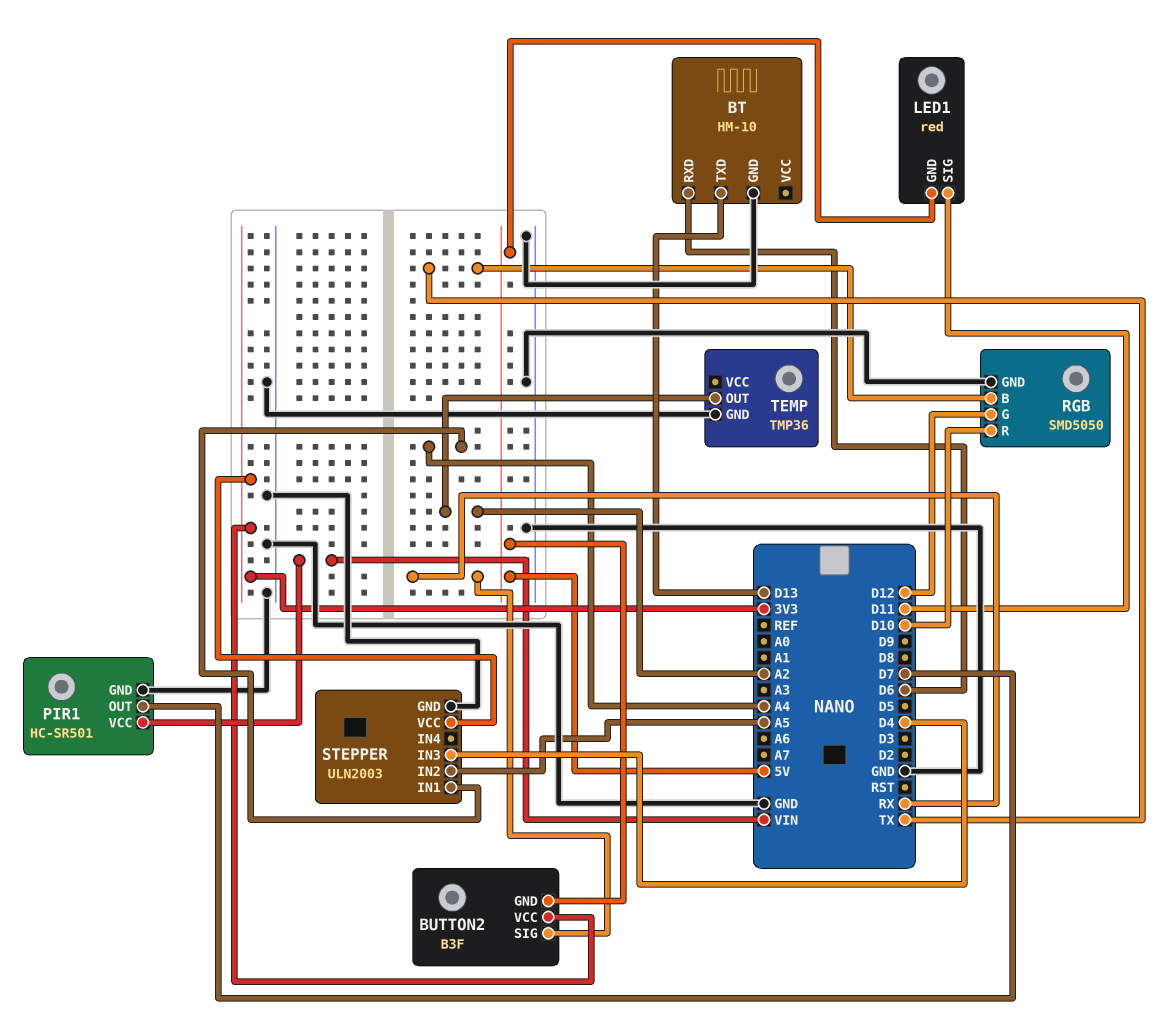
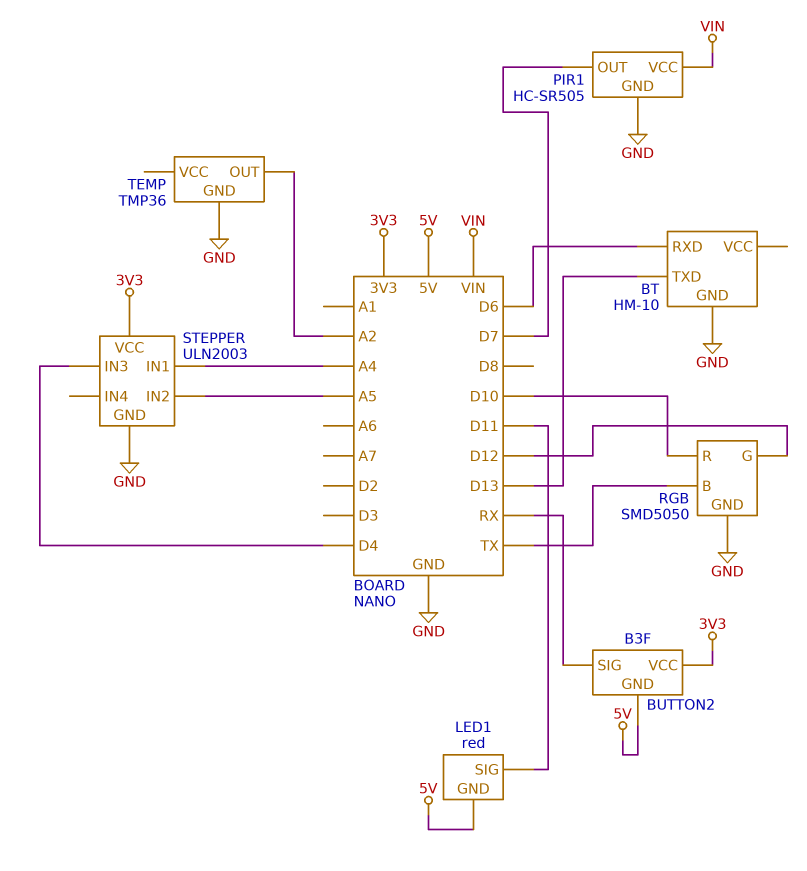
PIR1: HC-SR501 -> HC-SR505

